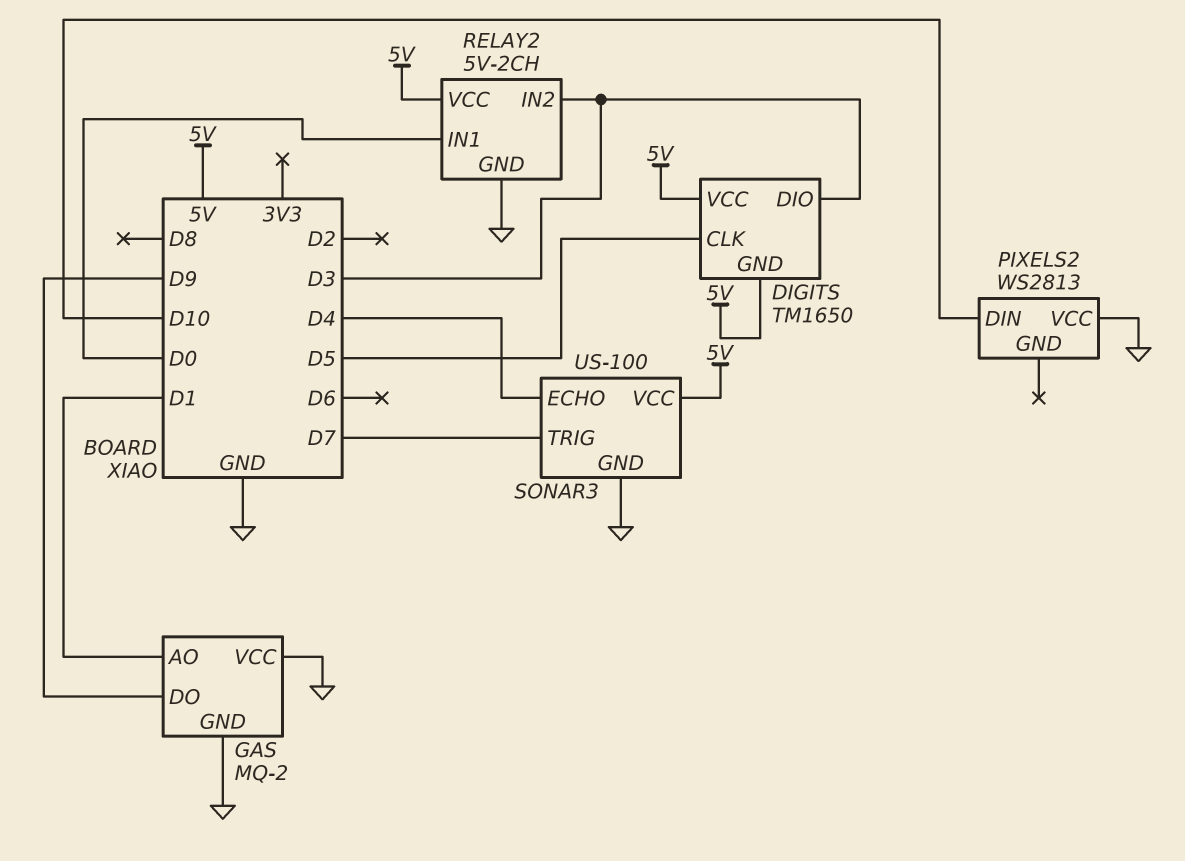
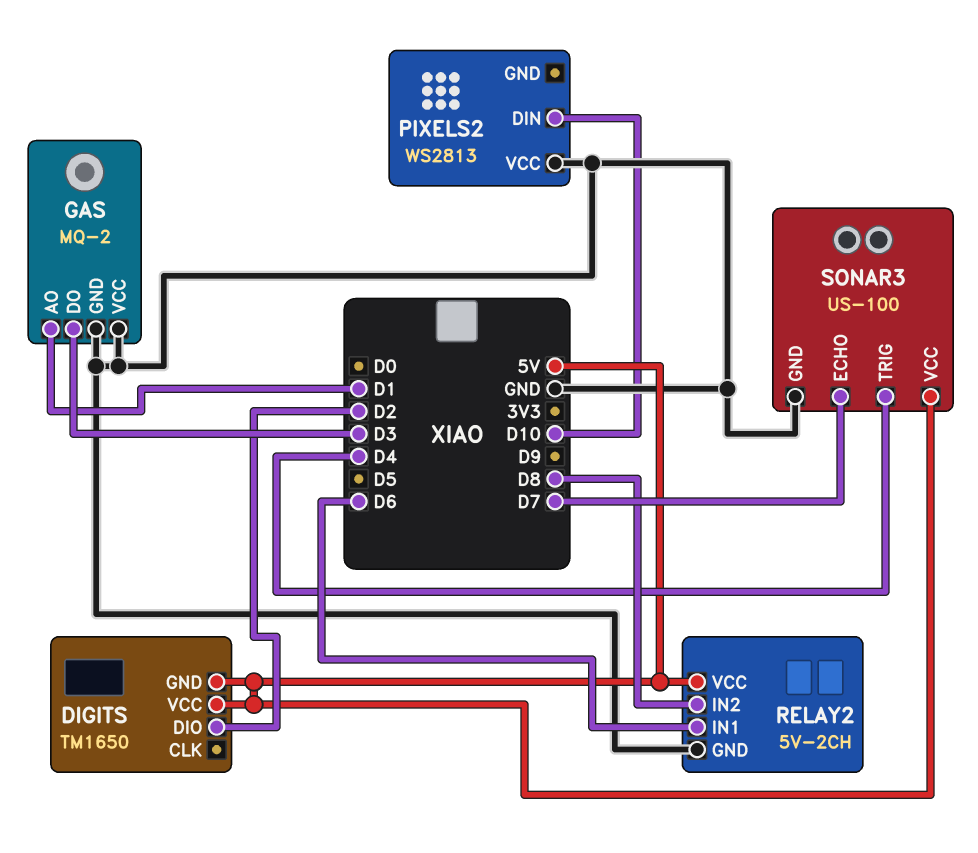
DIGITS pin CLK: D5 -> none
DIGITS pin DIO: D3 -> D2
GAS pin DO: D9 -> D3
RELAY2 pin IN1: D0 -> D6
RELAY2 pin IN2: D3 -> D8
SONAR3 pin ECHO: D4 -> D7
SONAR3 pin TRIG: D7 -> D4

